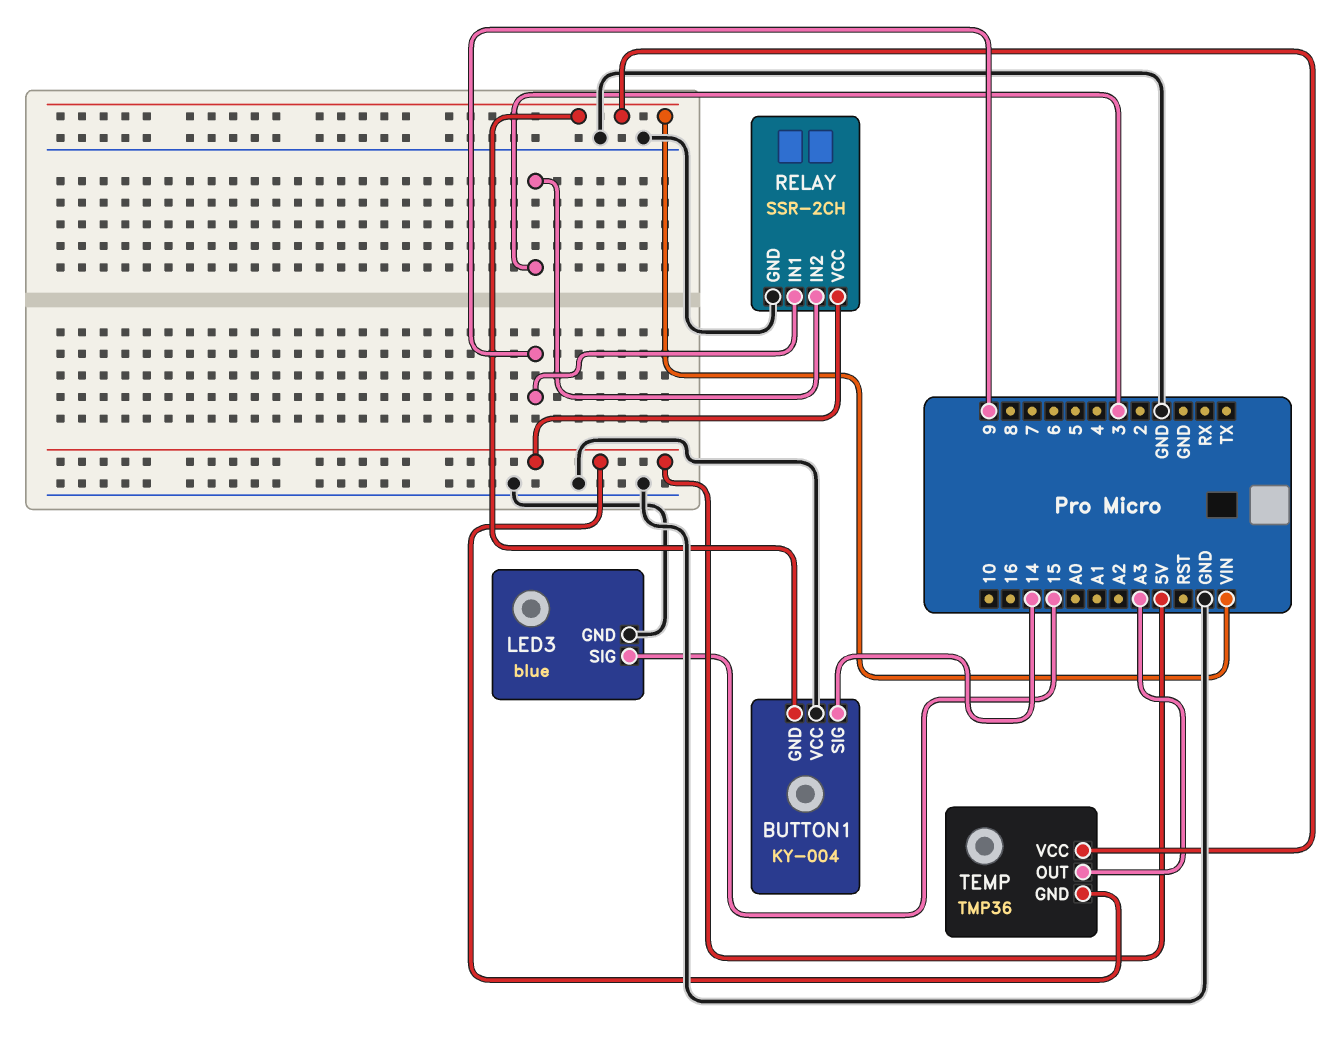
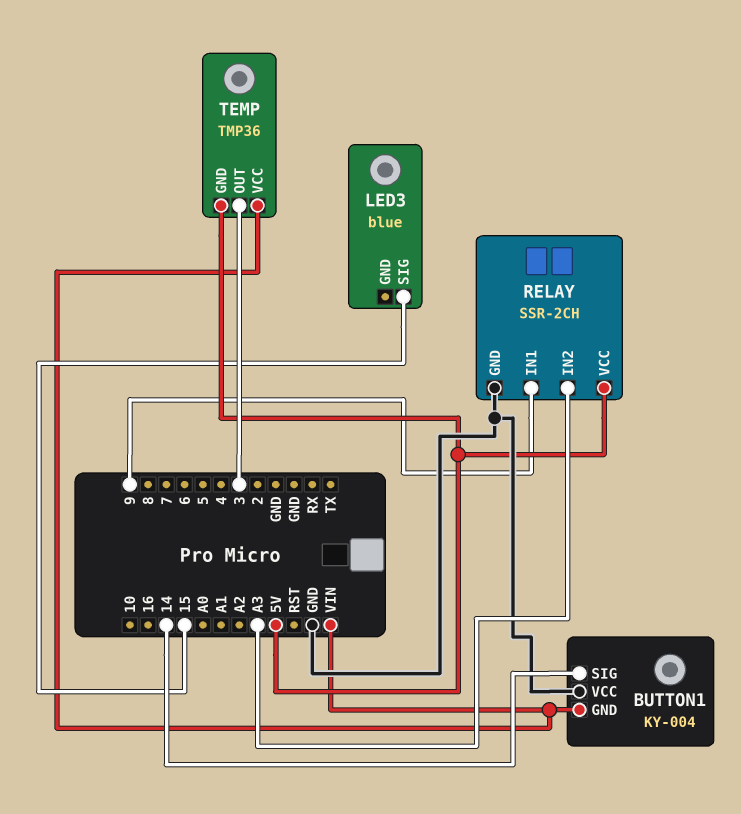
LED3 pin GND: GND -> none
RELAY pin IN2: 3 -> A3
TEMP pin OUT: A3 -> 3

